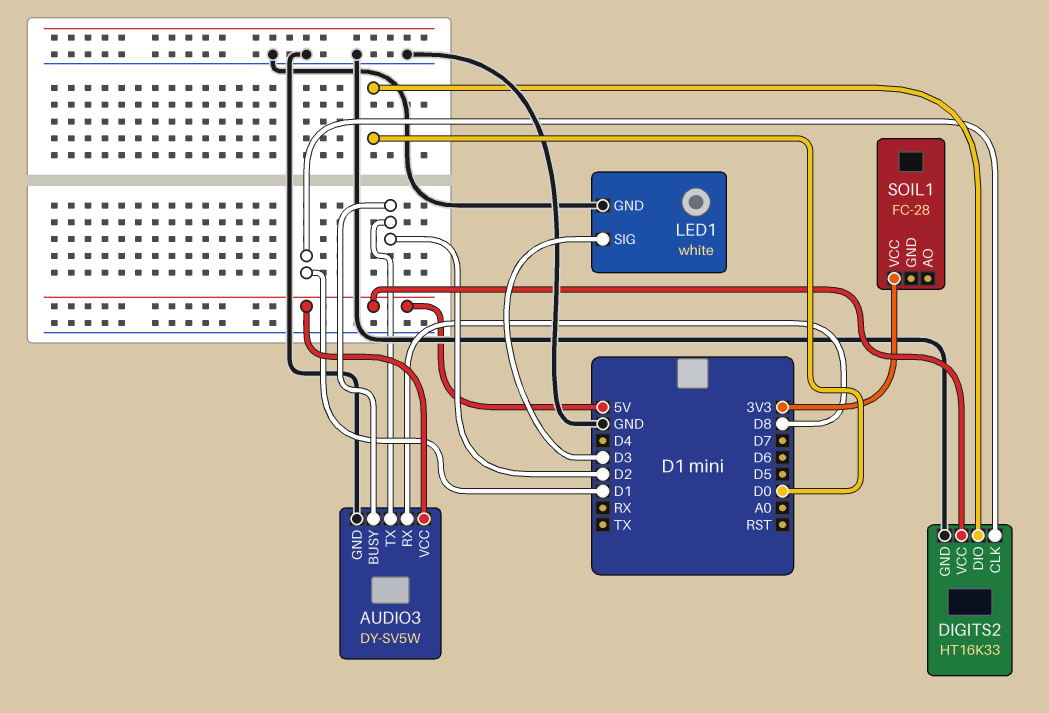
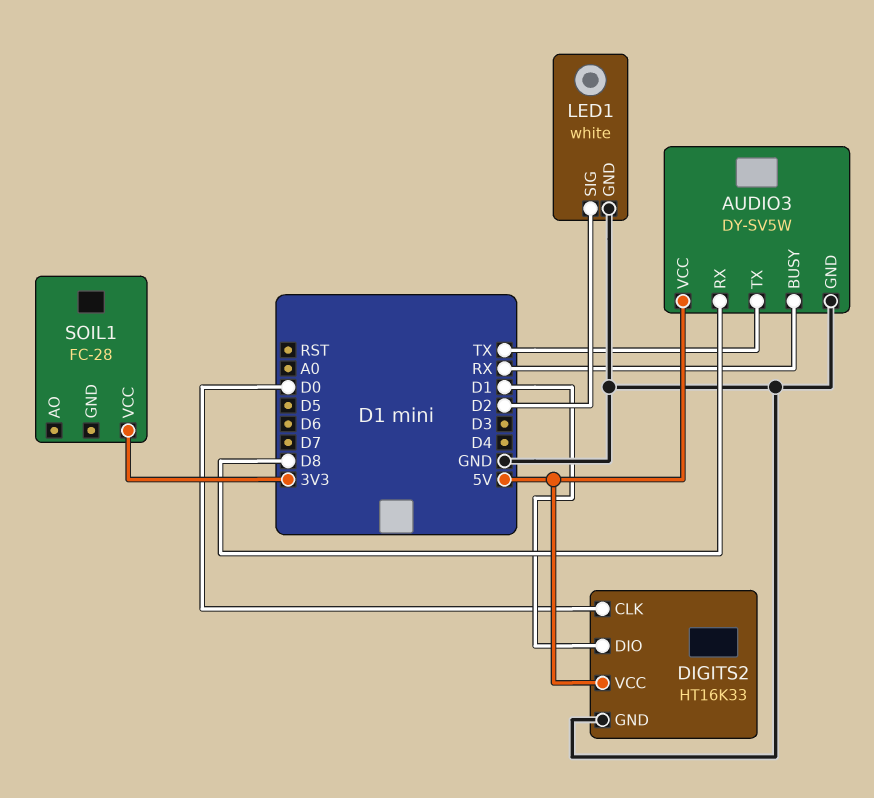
AUDIO3 pin BUSY: D2 -> RX
AUDIO3 pin TX: D2 -> TX
DIGITS2 pin CLK: D1 -> D0
DIGITS2 pin DIO: D0 -> D1
LED1 pin SIG: D3 -> D2

